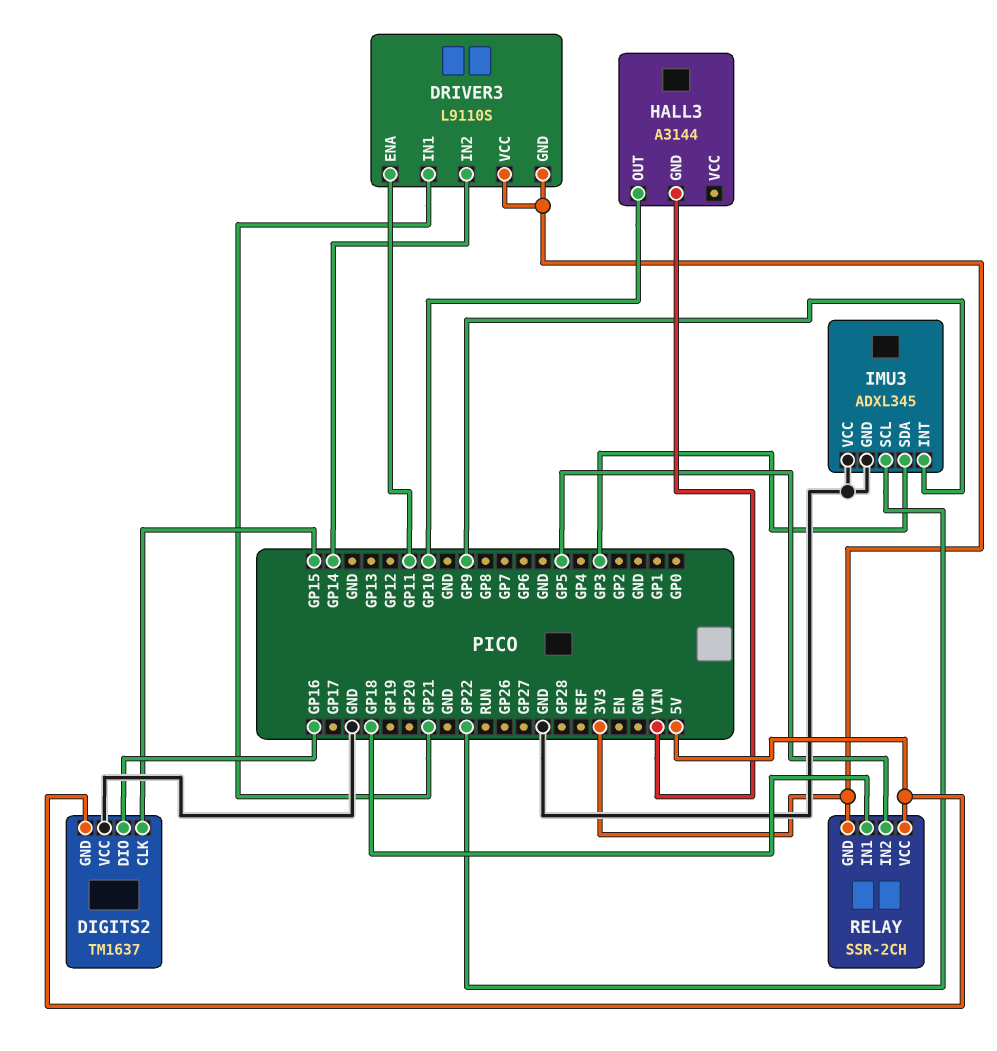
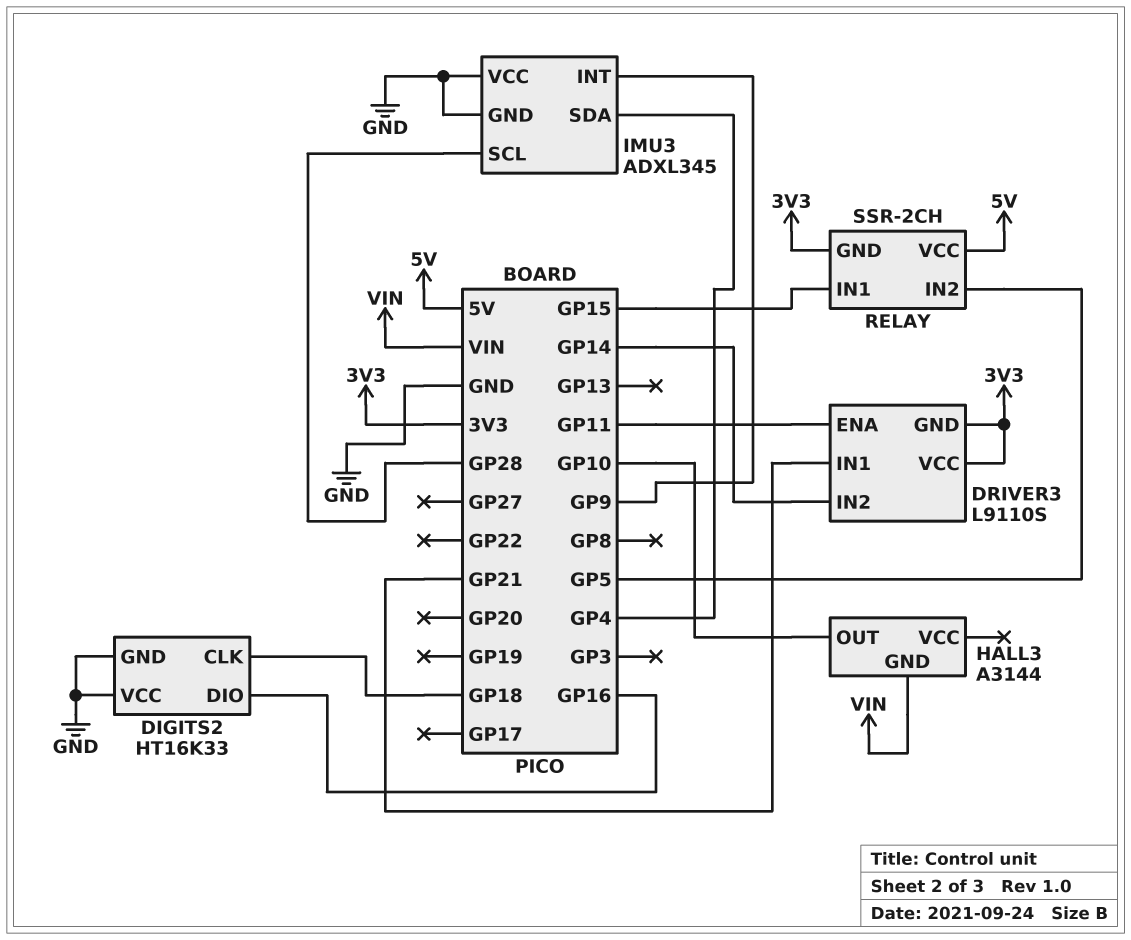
DIGITS2: TM1637 -> HT16K33
DIGITS2 pin CLK: GP15 -> GP18
DIGITS2 pin GND: 5V -> GND
IMU3 pin SCL: GP22 -> GP28
IMU3 pin SDA: GP3 -> GP4
RELAY pin IN1: GP18 -> GP15

